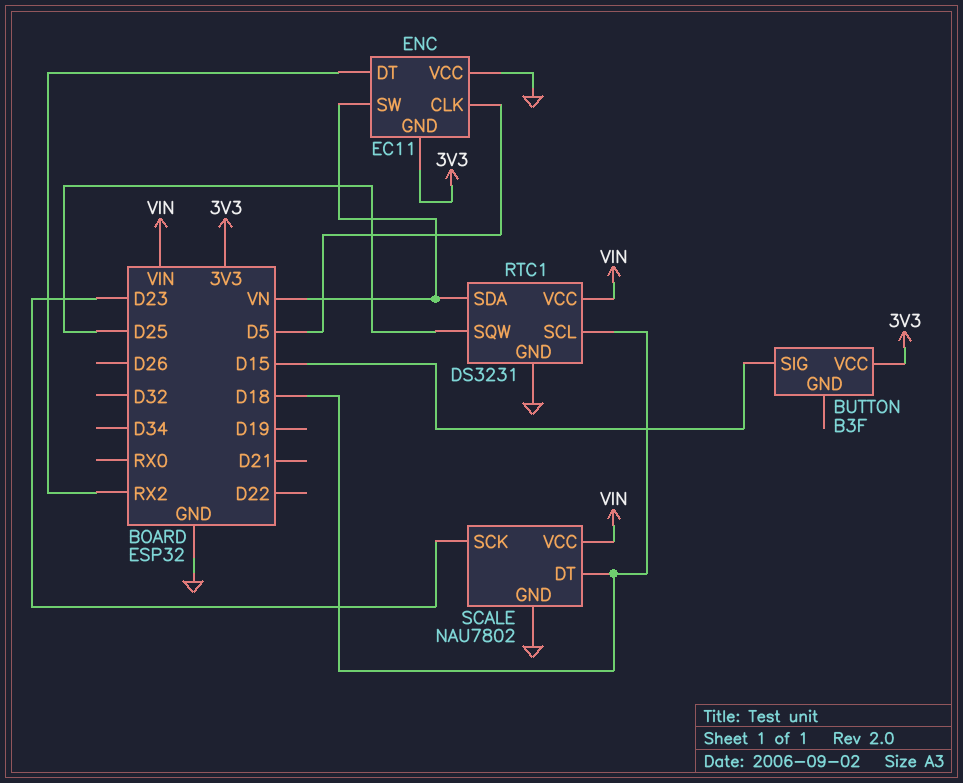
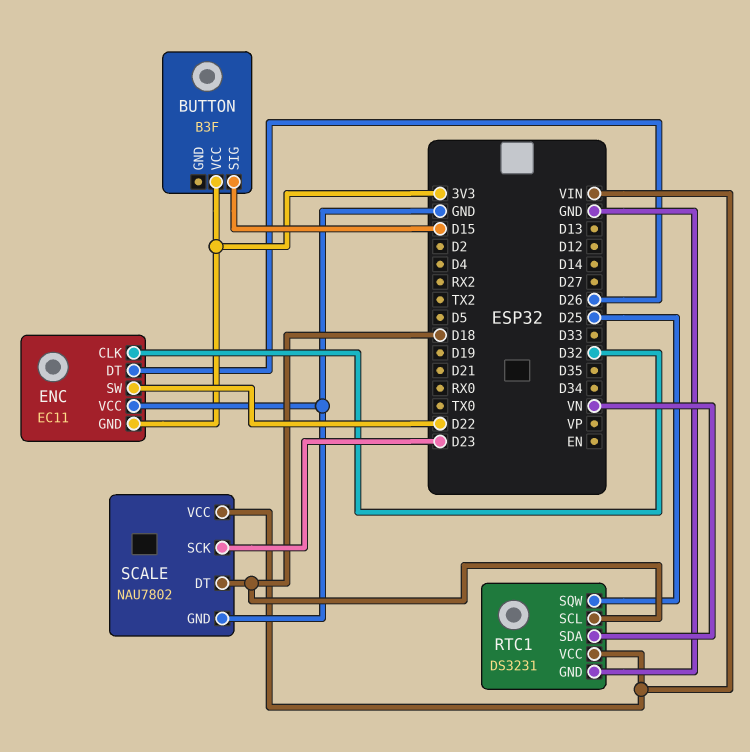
ENC pin CLK: D5 -> D32
ENC pin DT: RX2 -> D26
ENC pin SW: VN -> D22

